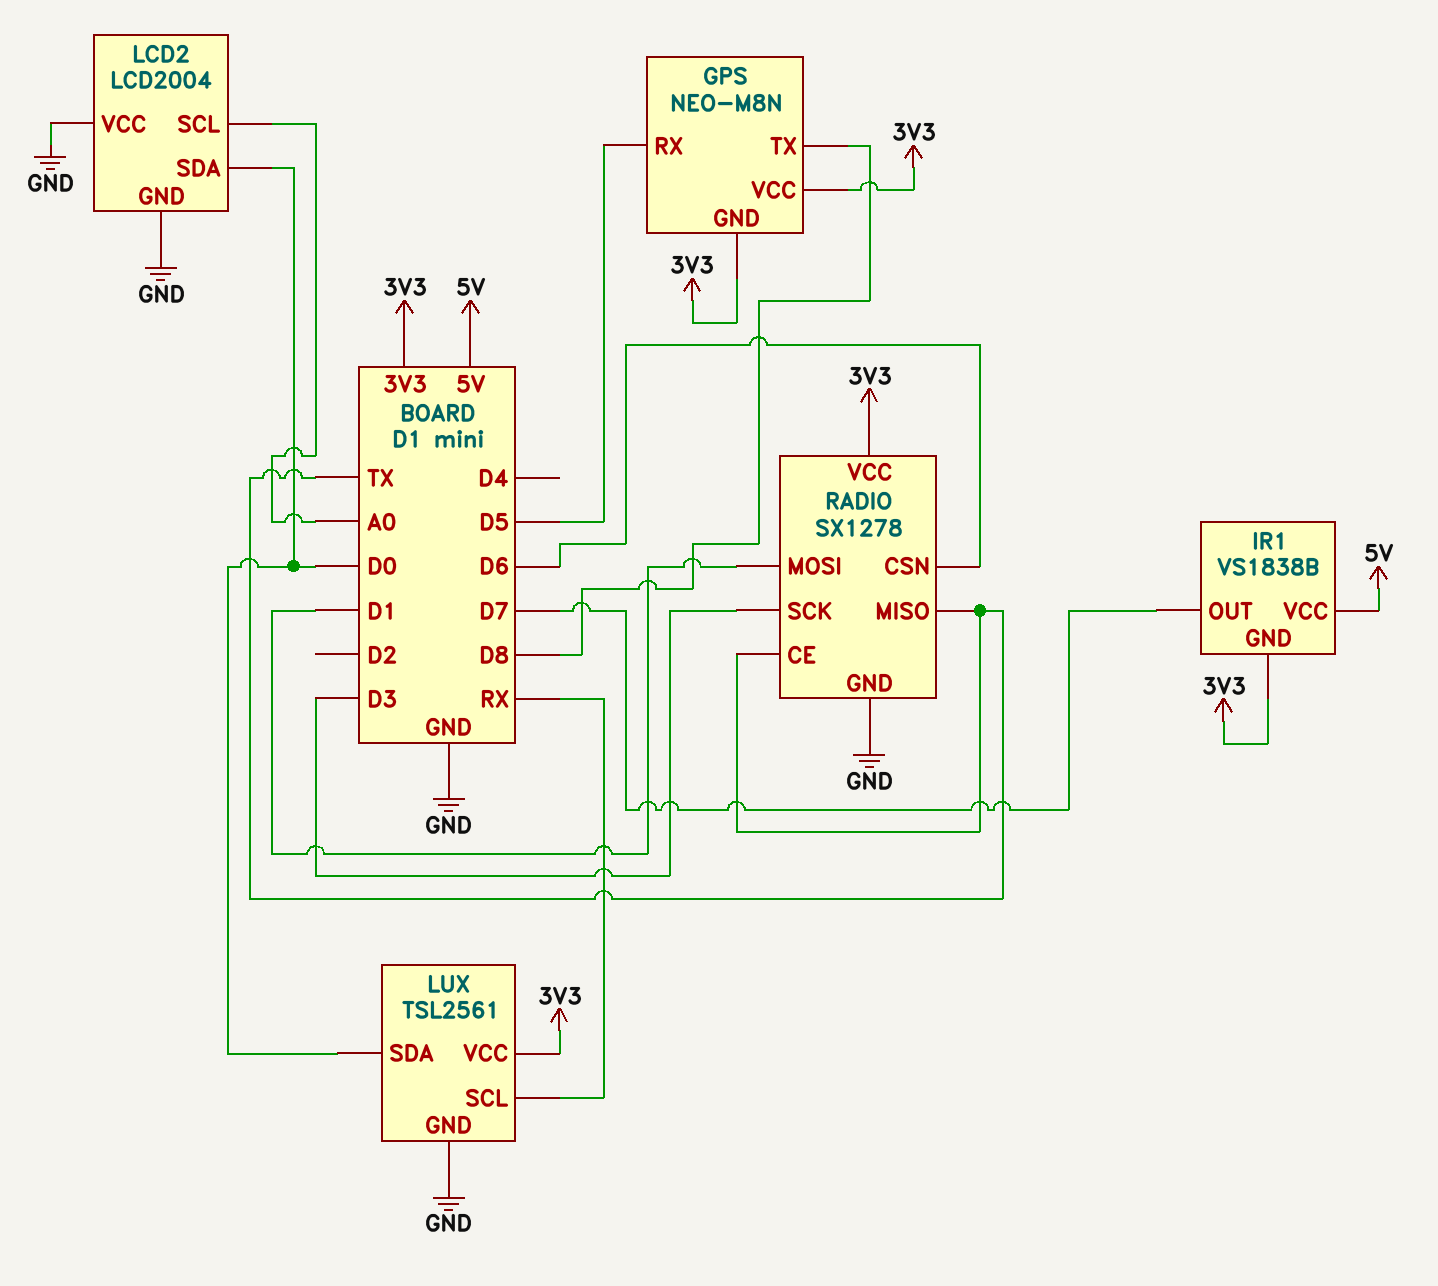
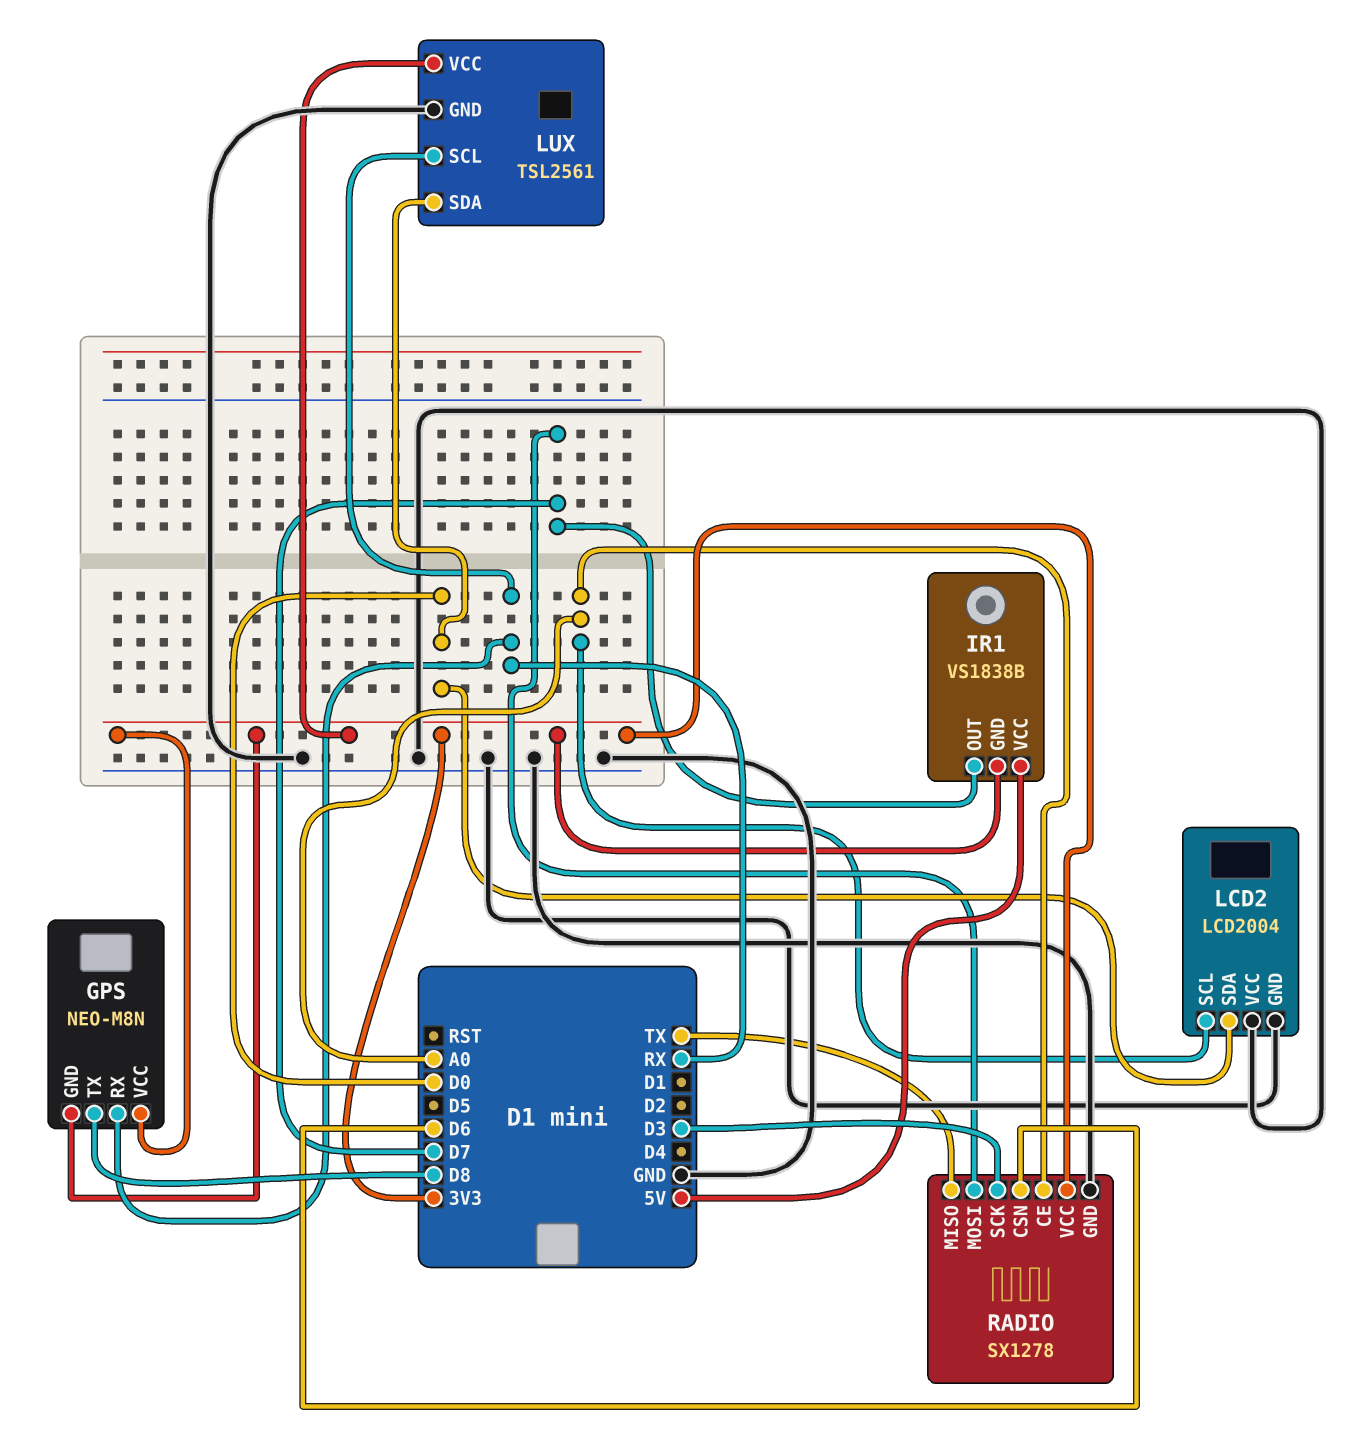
GPS pin RX: D5 -> RX
RADIO pin CE: TX -> A0
RADIO pin MOSI: D1 -> D7

